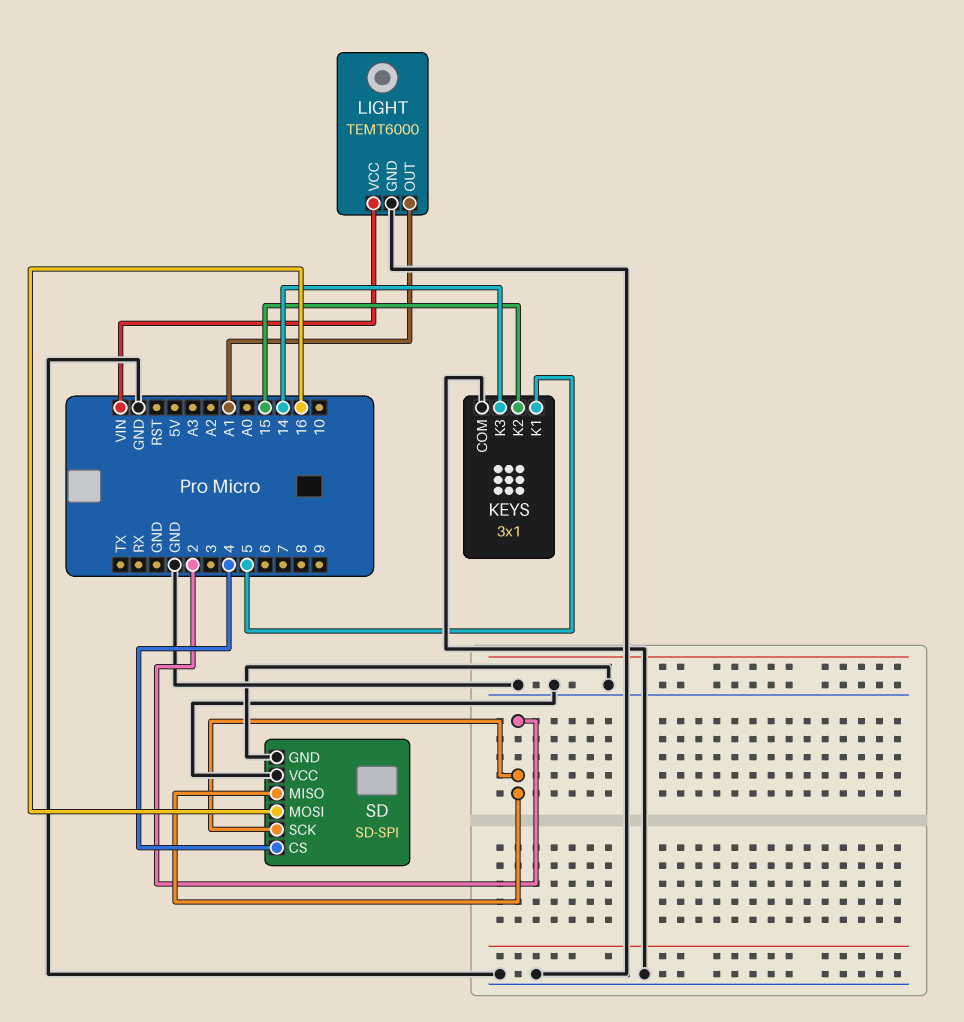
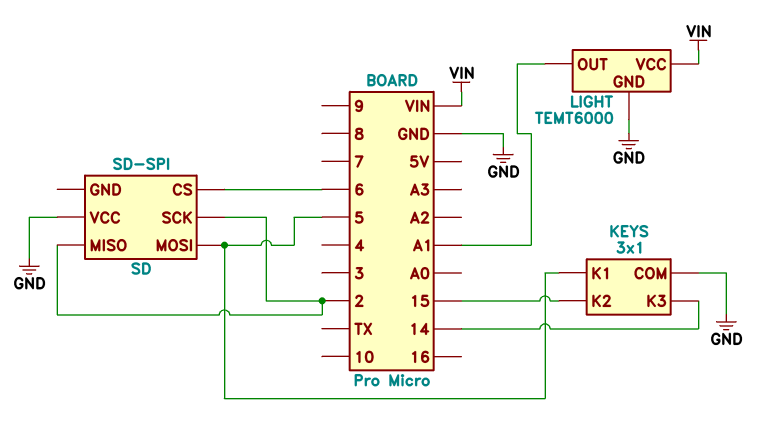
SD pin CS: 4 -> 6
SD pin GND: GND -> none
SD pin MOSI: 16 -> 5

